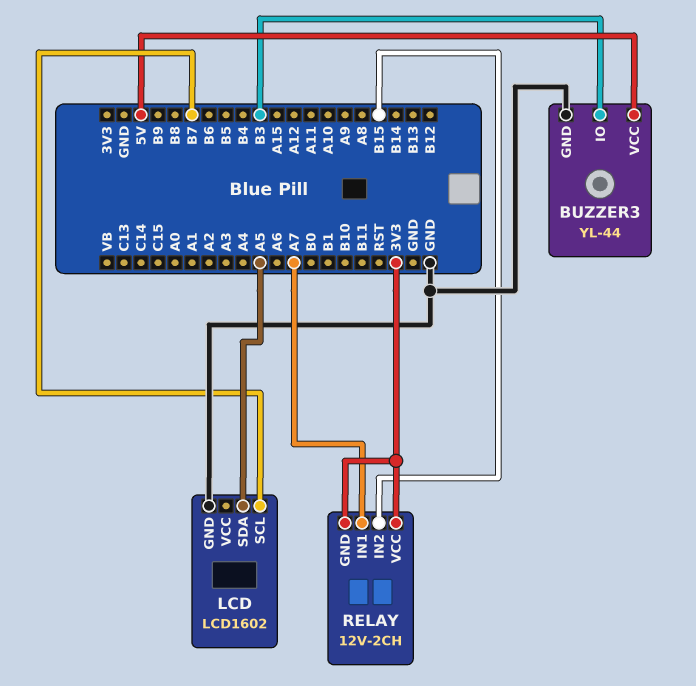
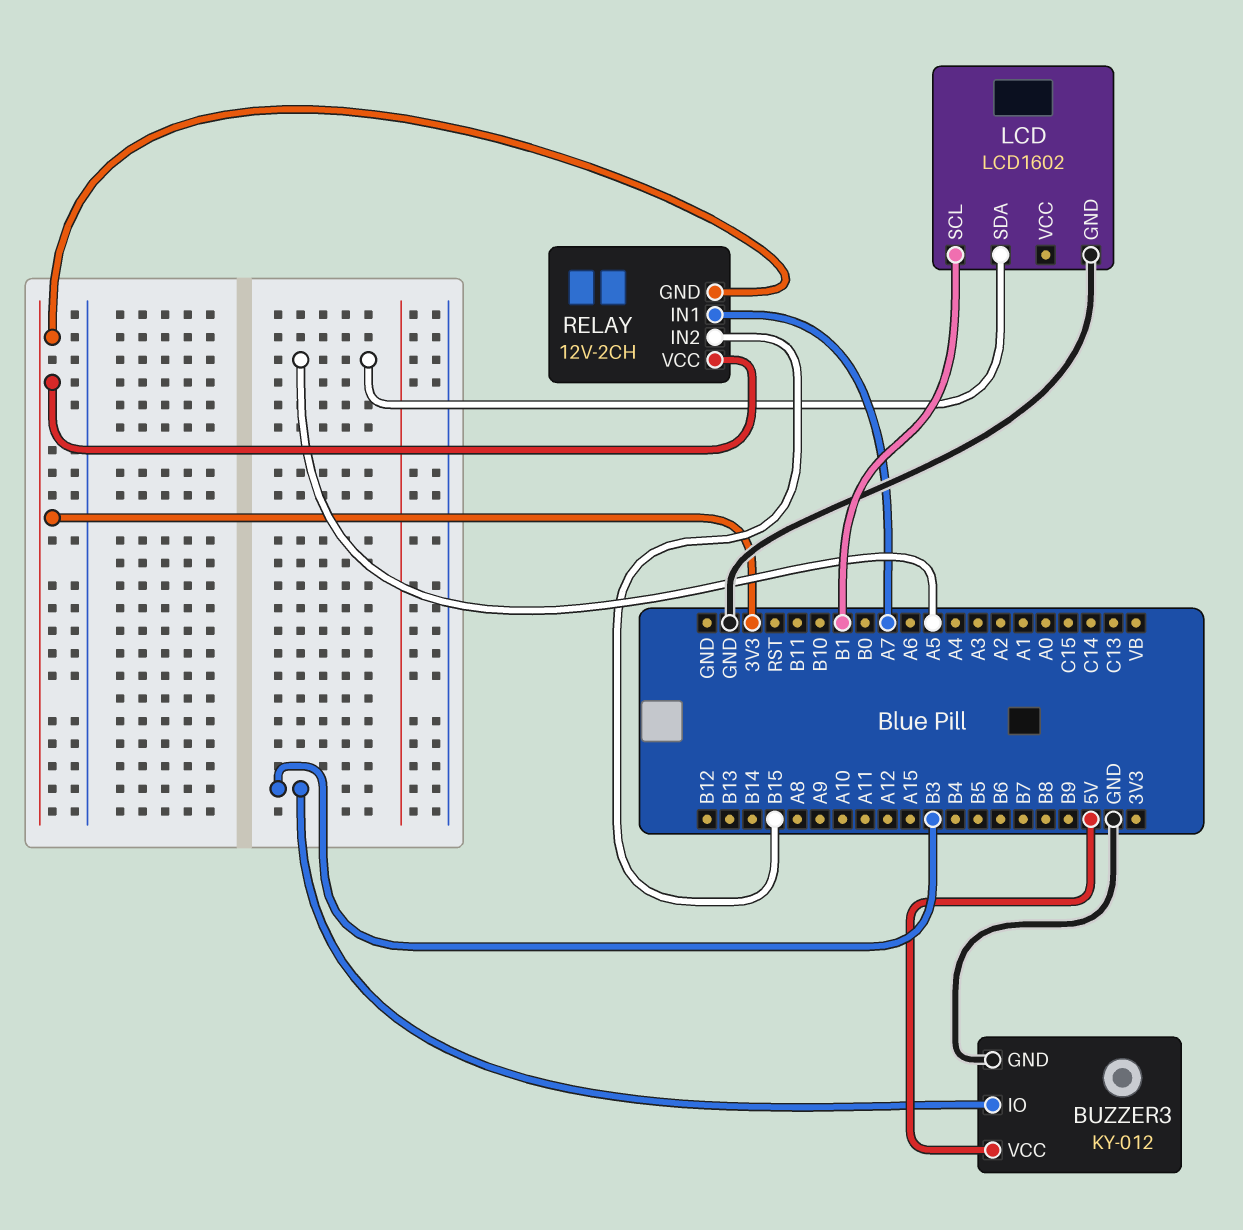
BUZZER3: YL-44 -> KY-012
LCD pin SCL: B7 -> B1

